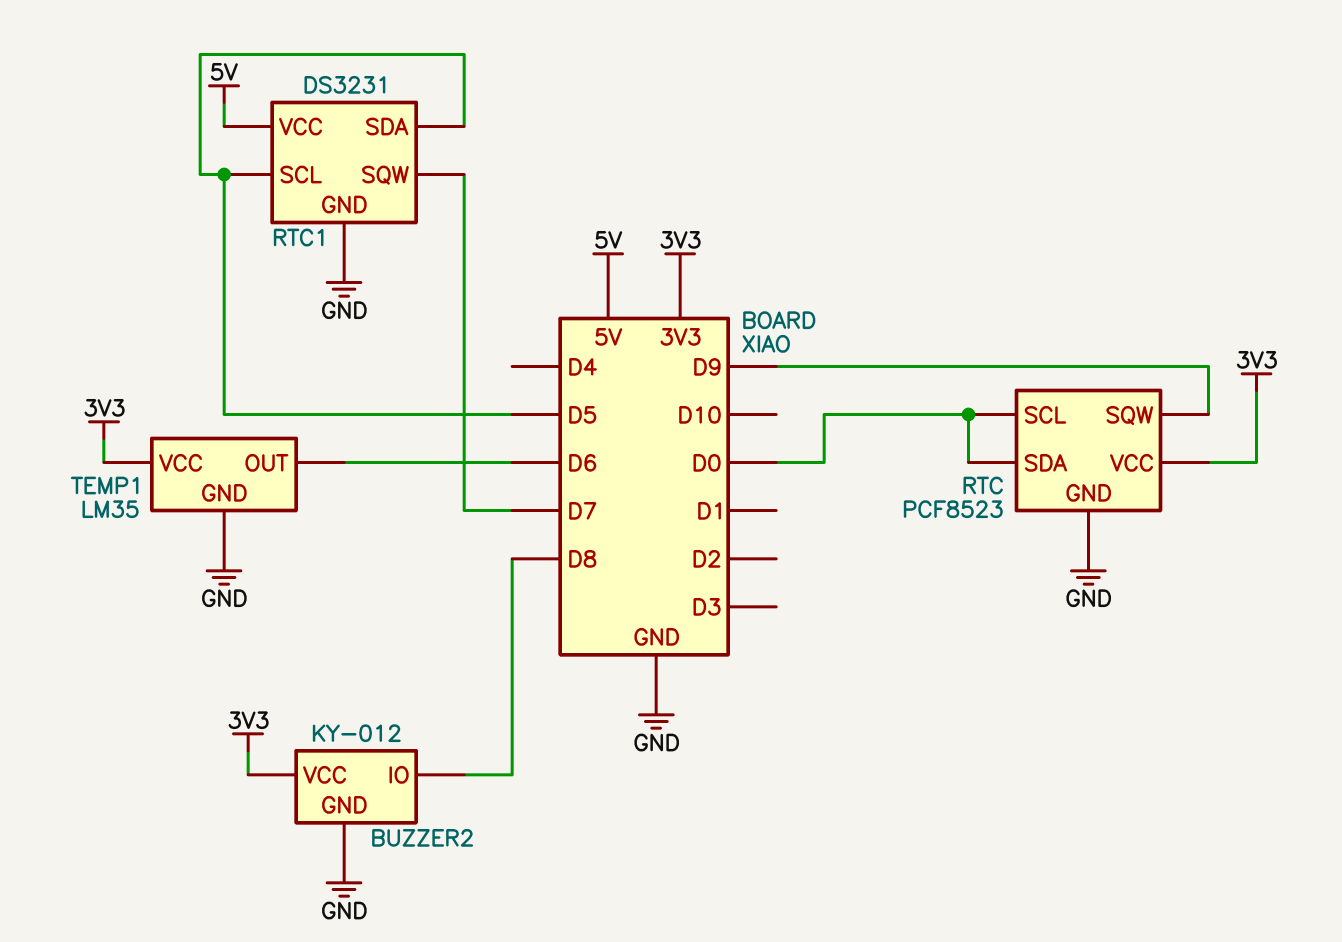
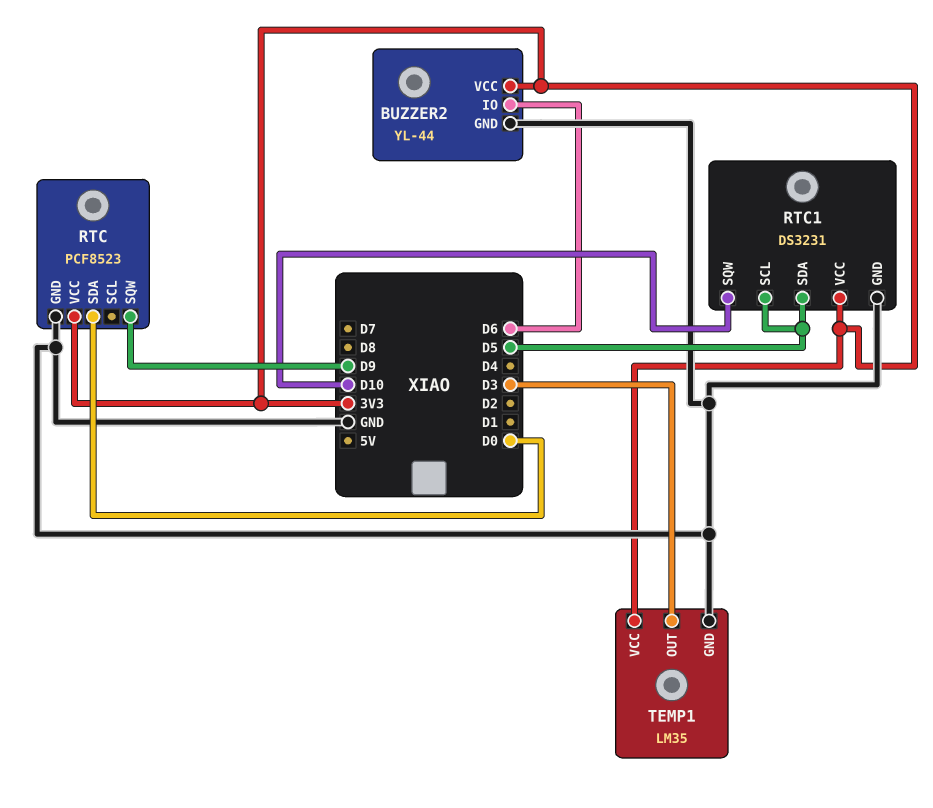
BUZZER2: KY-012 -> YL-44
BUZZER2 pin IO: D8 -> D6
RTC pin SCL: D0 -> none
RTC1 pin SQW: D7 -> D10
RTC1 pin VCC: 5V -> 3V3
TEMP1 pin OUT: D6 -> D3

